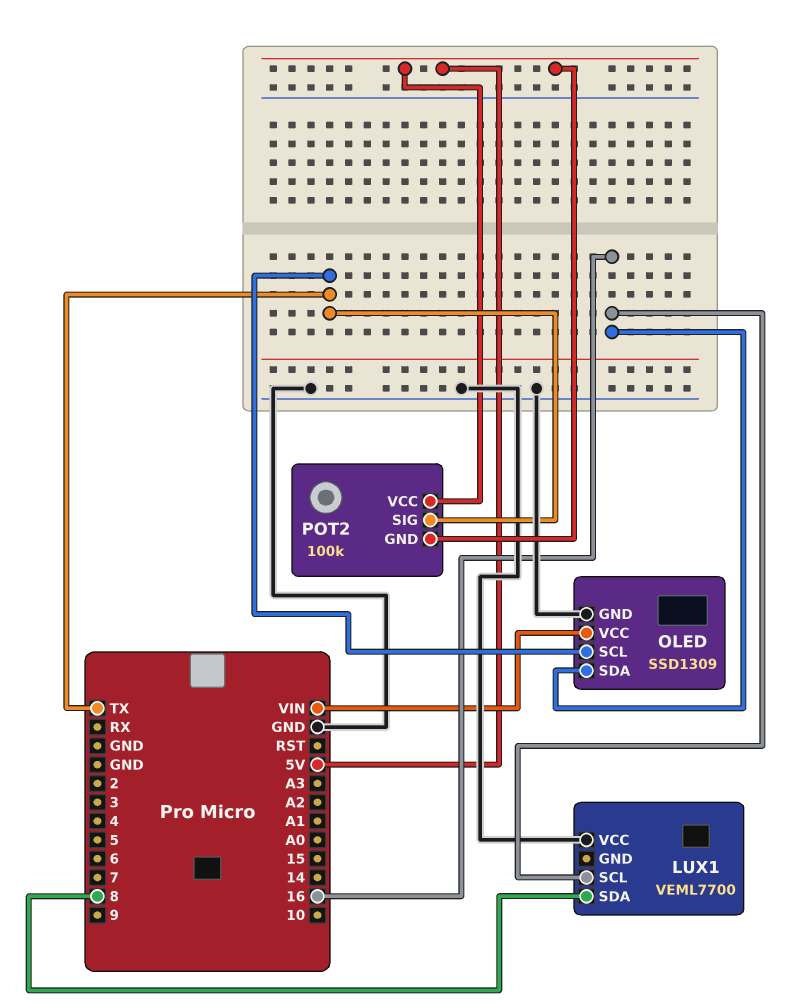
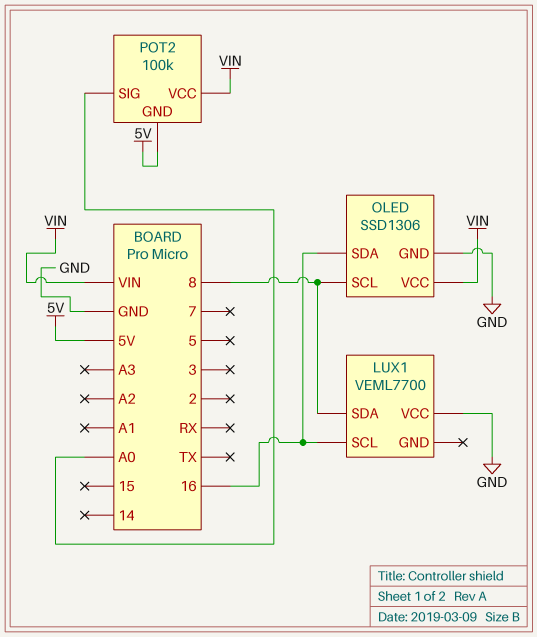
OLED: SSD1309 -> SSD1306
OLED pin SCL: TX -> 8
POT2 pin SIG: TX -> A0
POT2 pin VCC: 5V -> VIN

